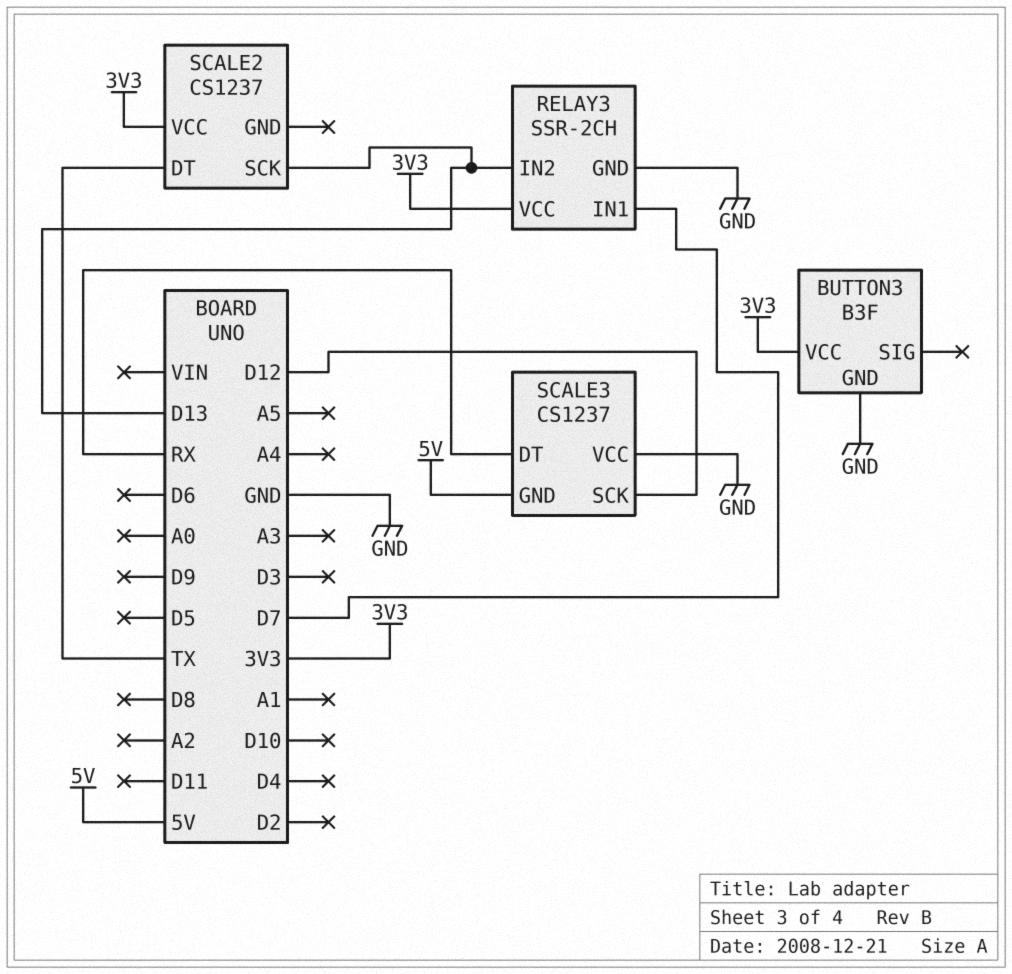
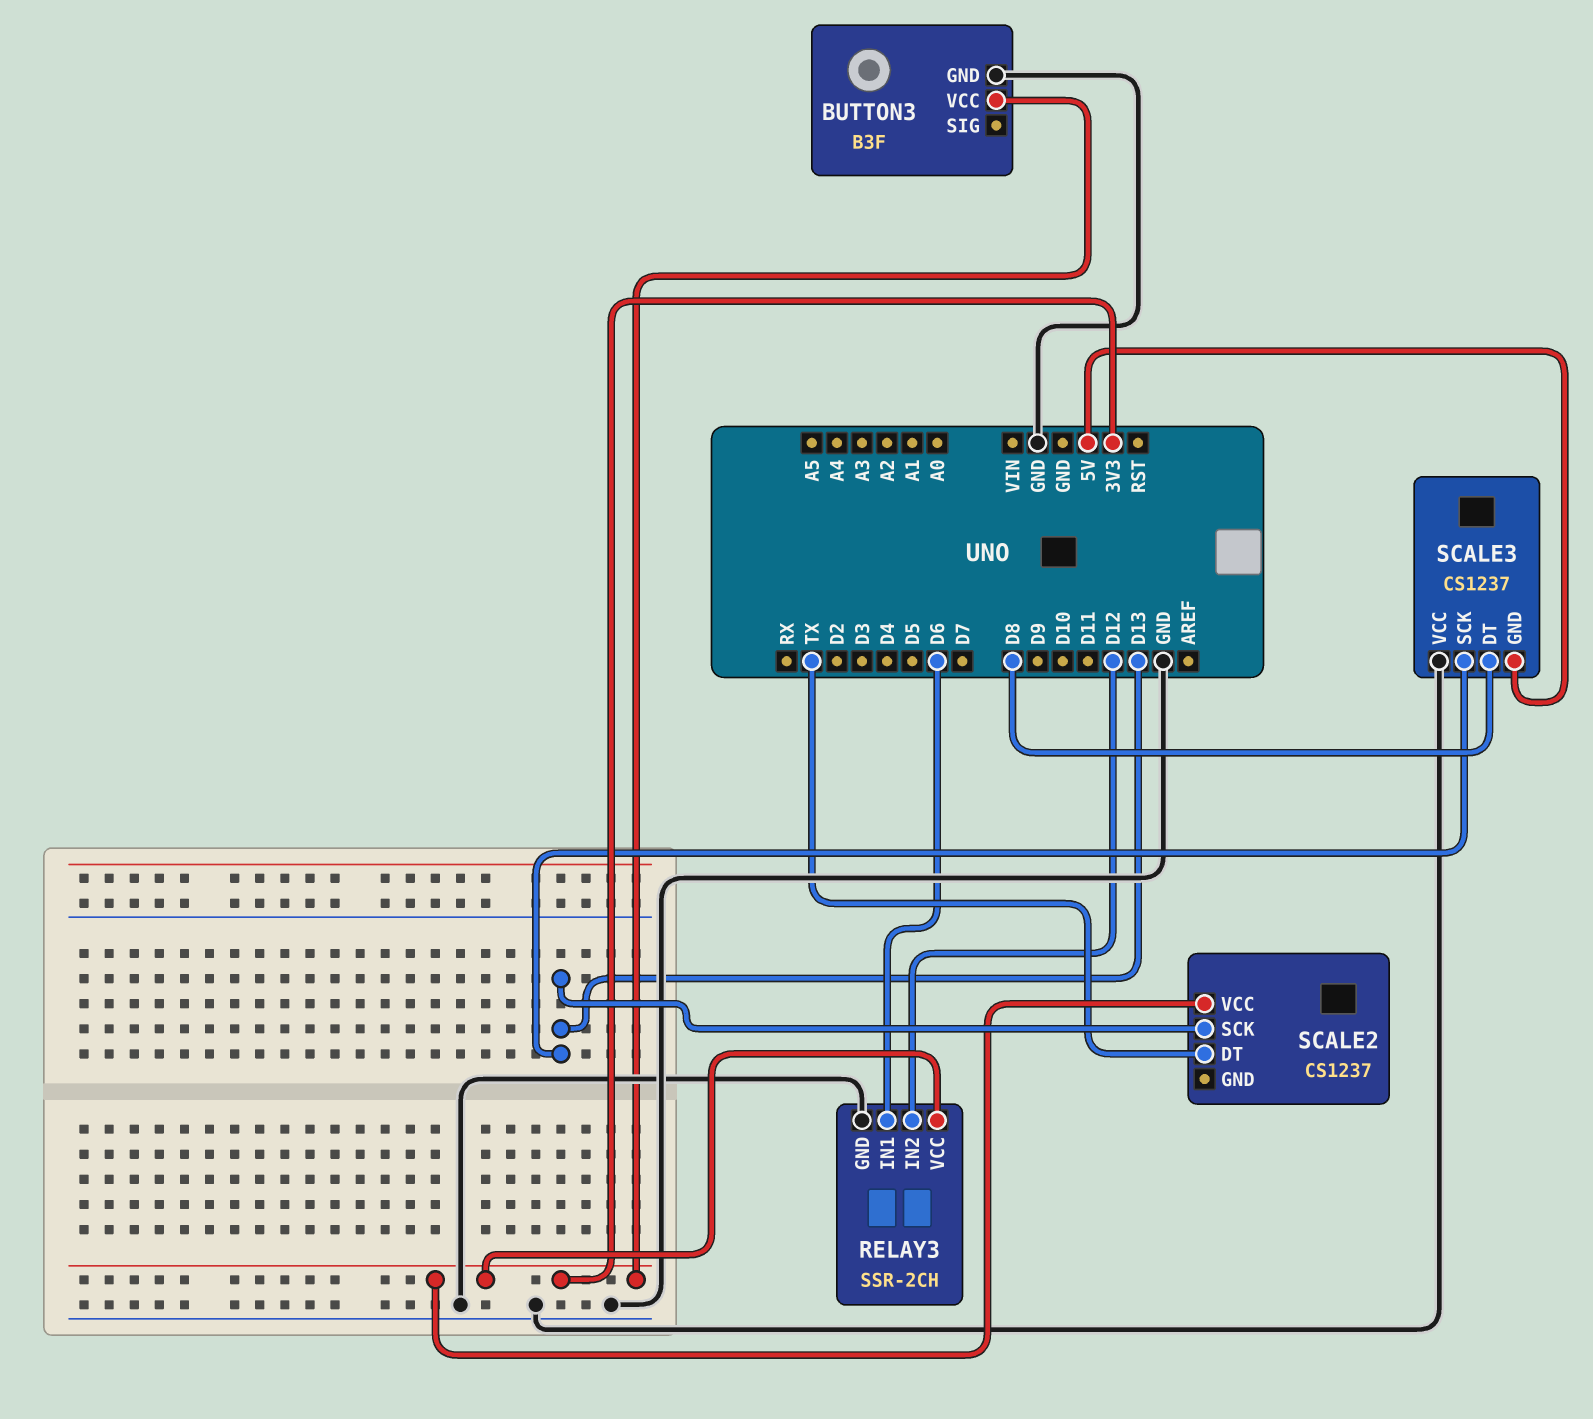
RELAY3 pin IN1: D7 -> D6
RELAY3 pin IN2: D13 -> D12
SCALE3 pin DT: RX -> D8
SCALE3 pin SCK: D12 -> D13

